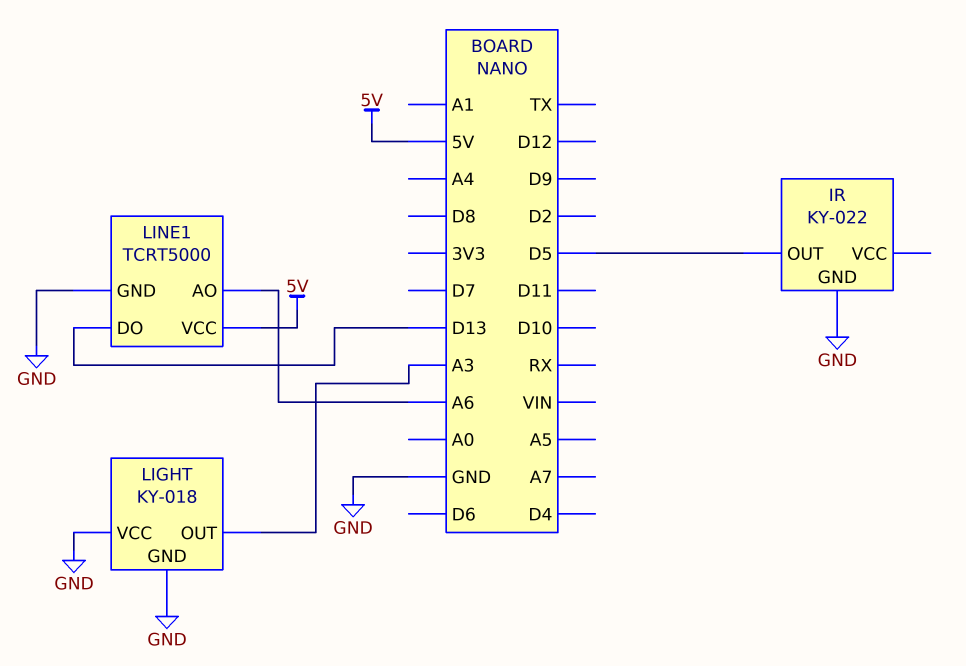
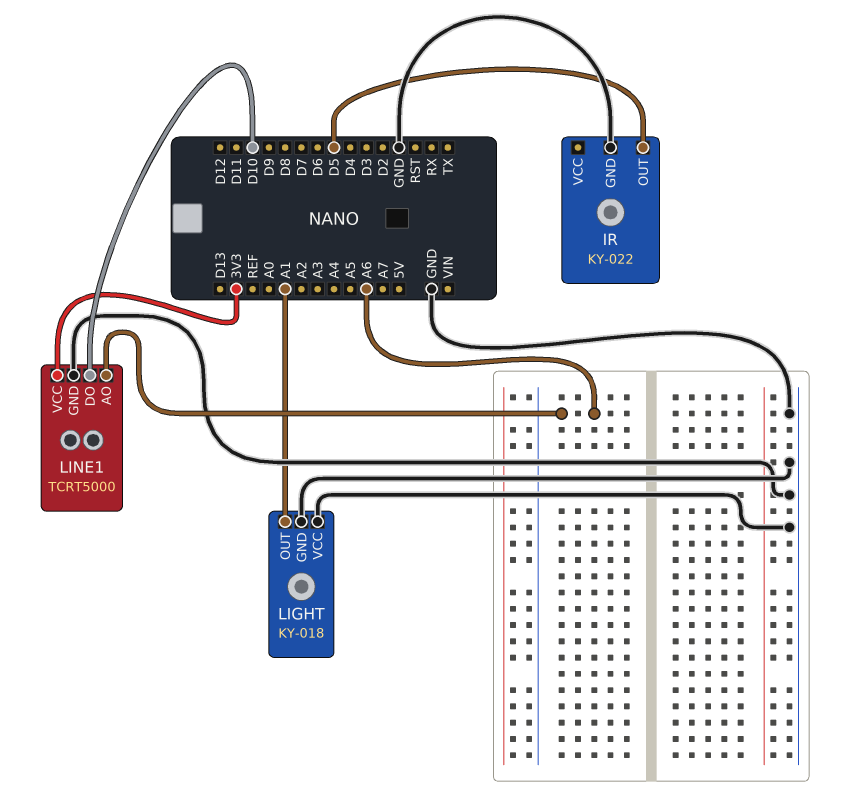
LIGHT pin OUT: A3 -> A1
LINE1 pin DO: D13 -> D10
LINE1 pin VCC: 5V -> 3V3

